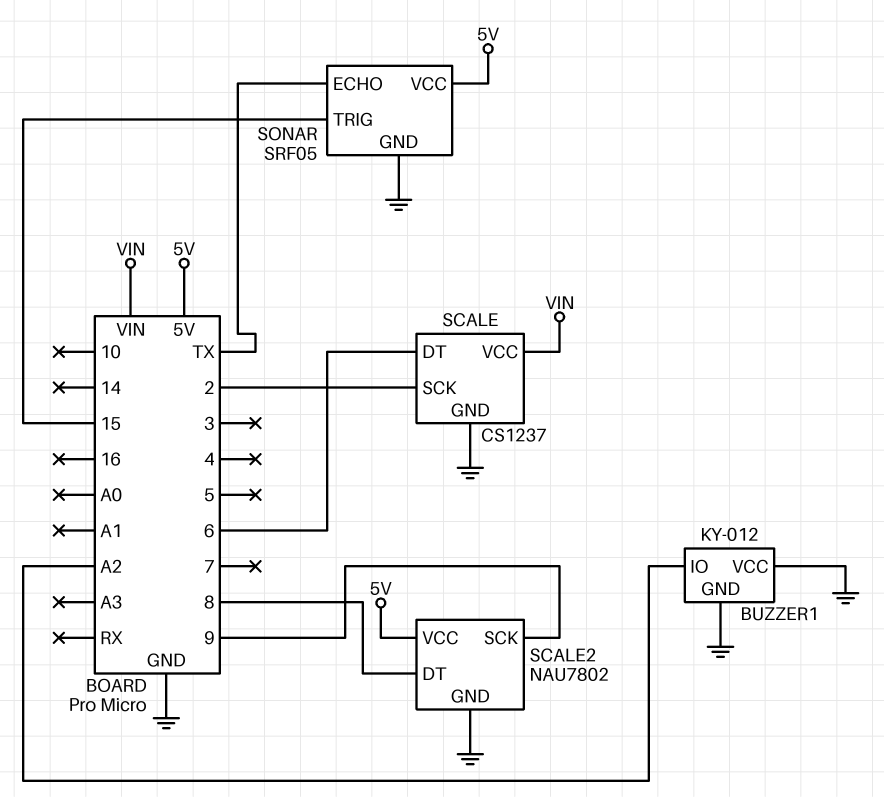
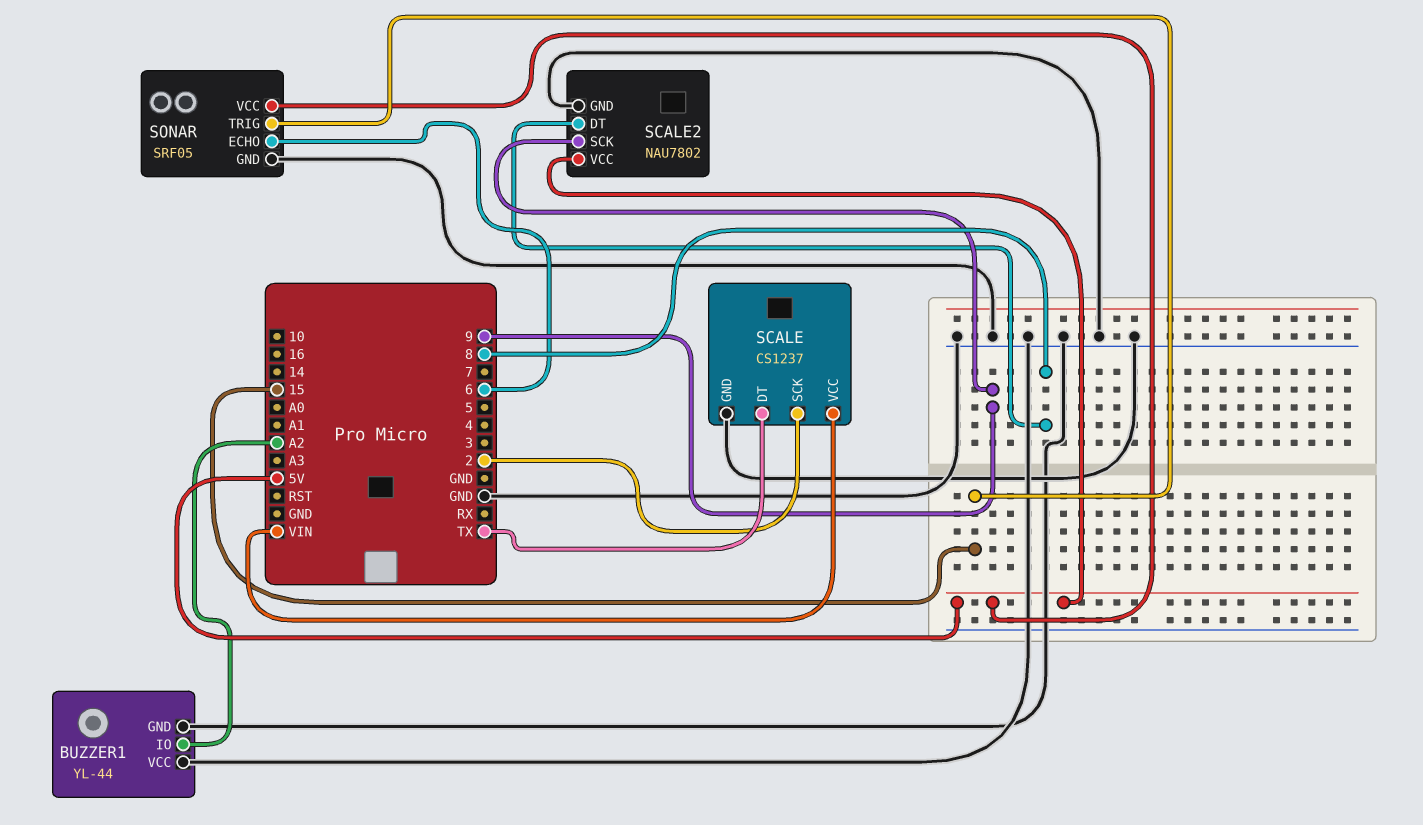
BUZZER1: KY-012 -> YL-44
SCALE pin DT: 6 -> TX
SONAR pin ECHO: TX -> 6

